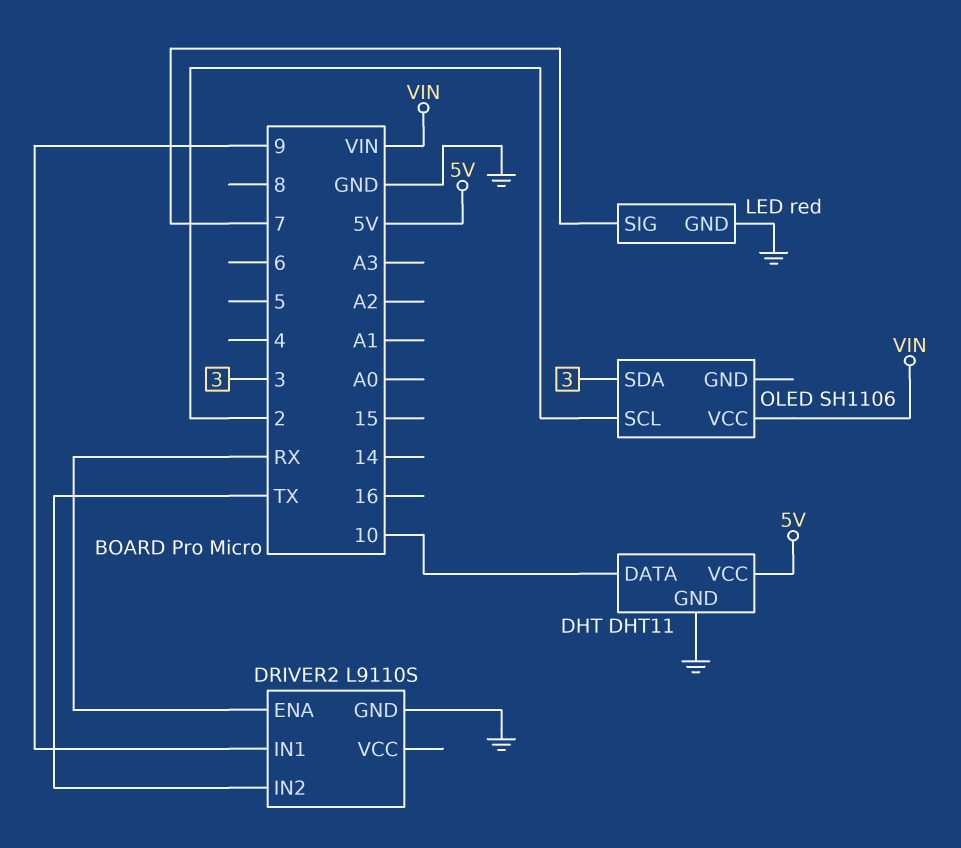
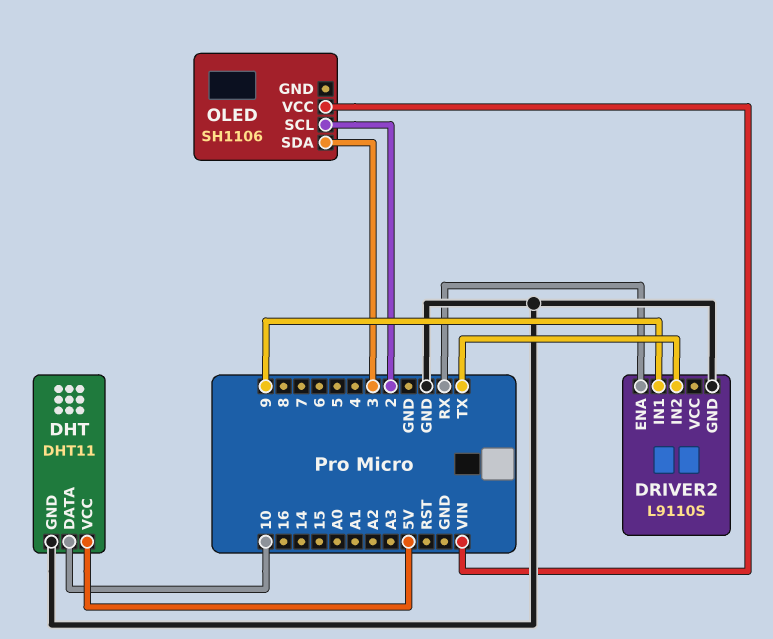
LED: red -> none
LED pin GND: GND -> none
LED pin SIG: 7 -> none

